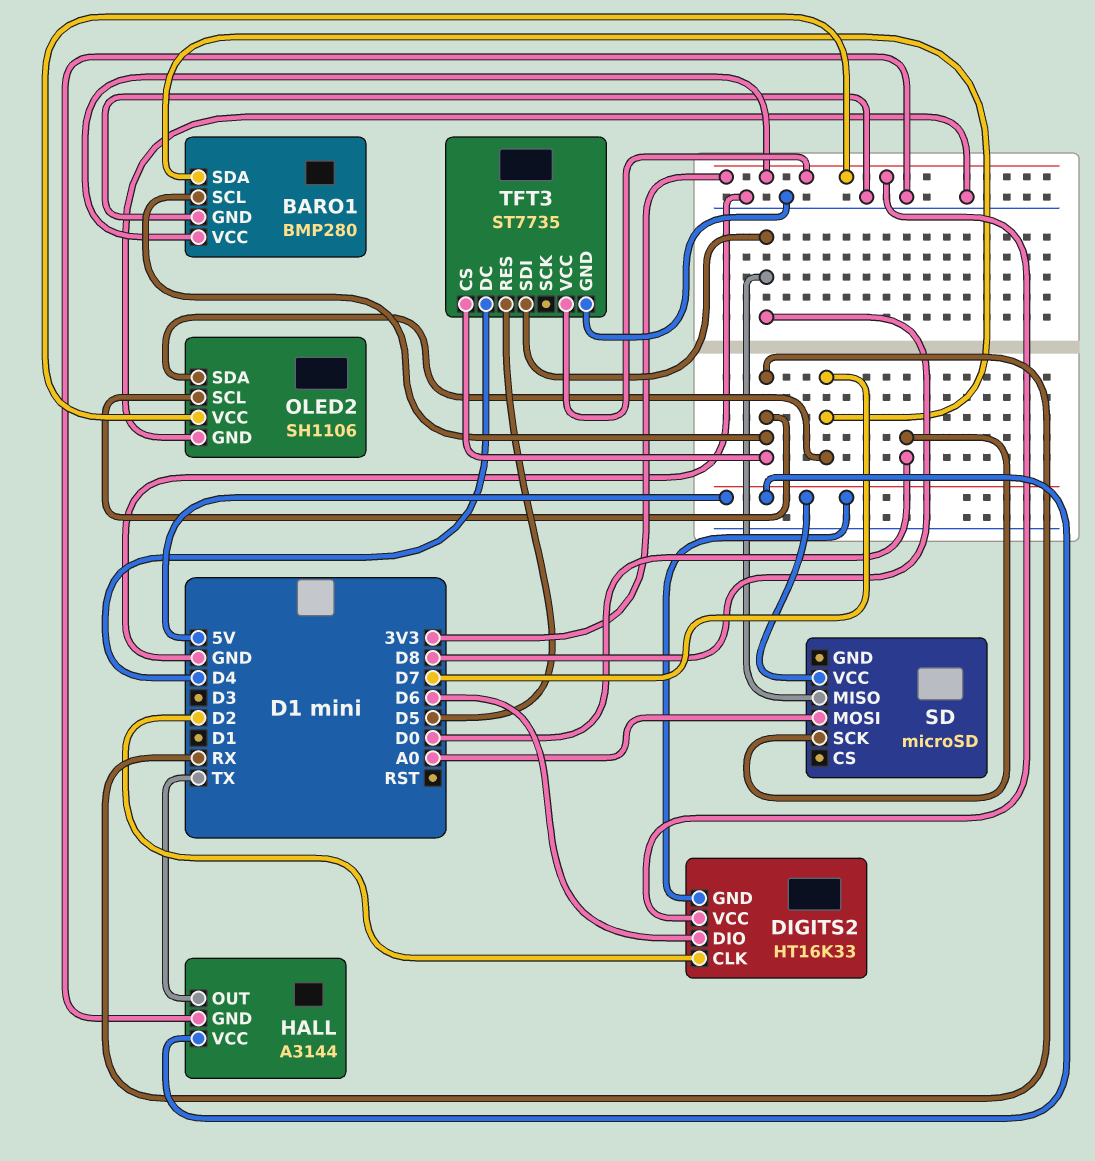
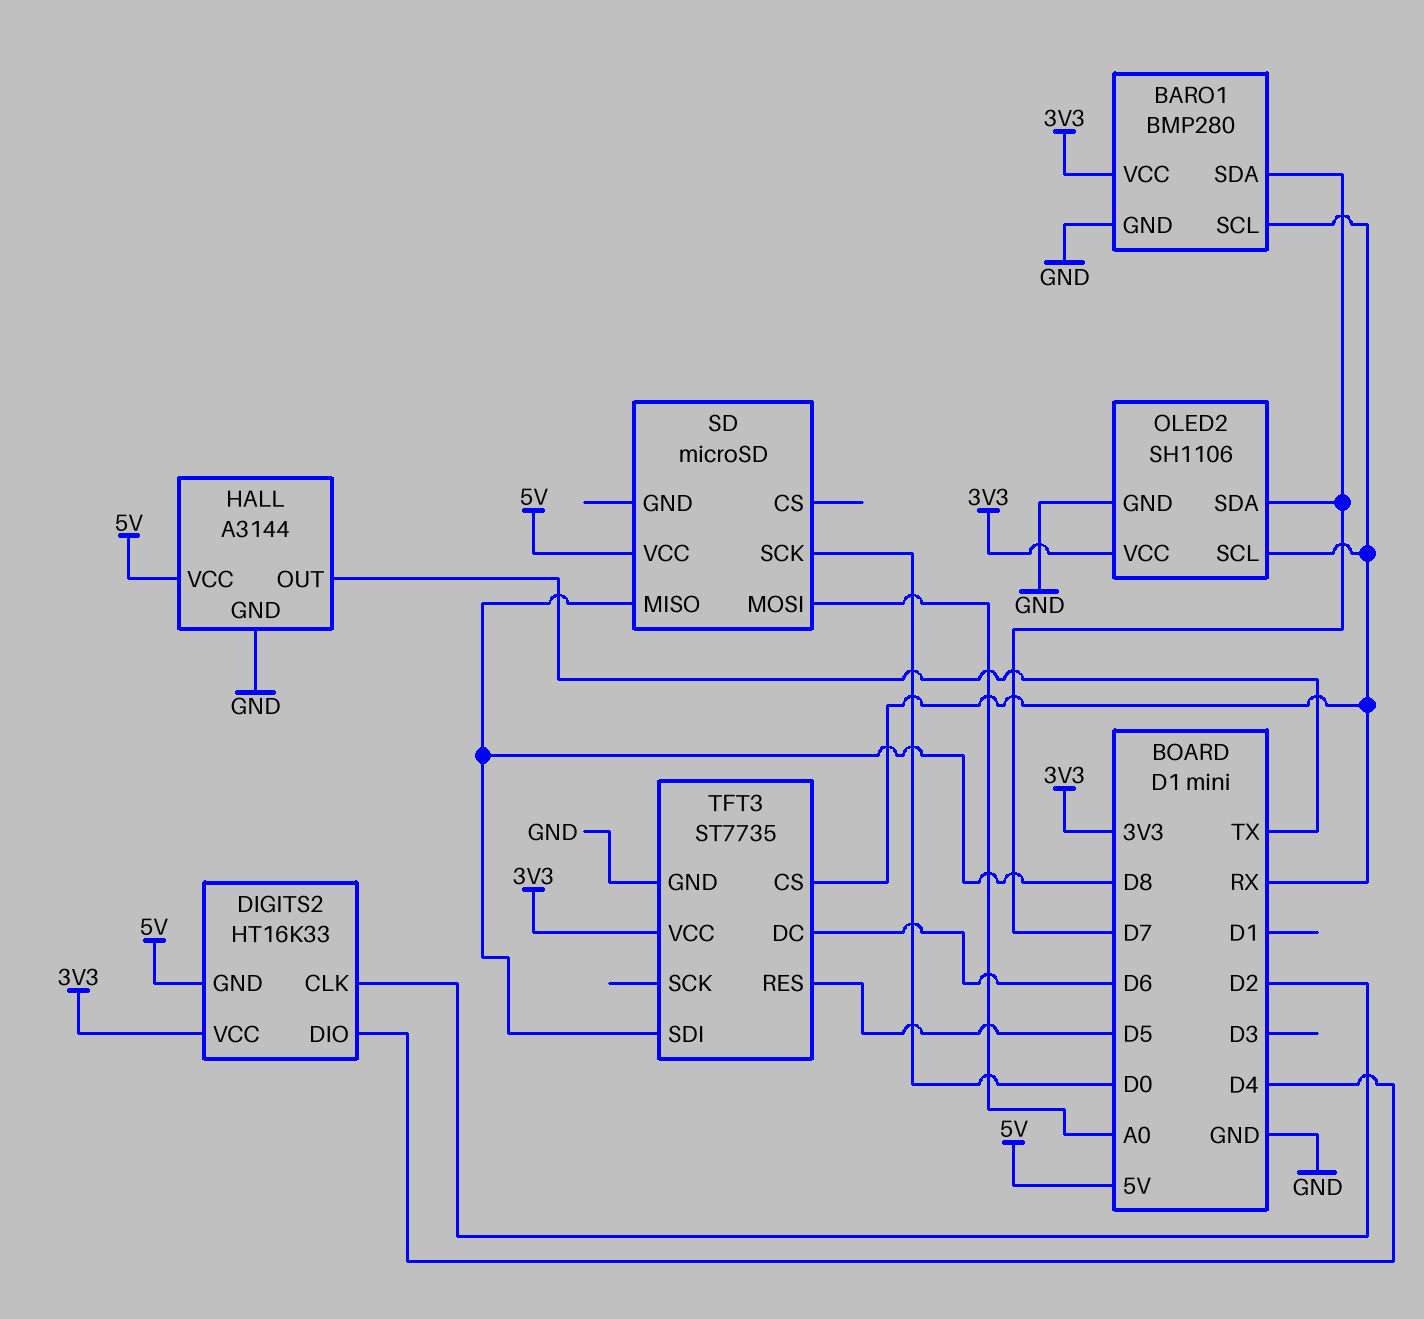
DIGITS2 pin DIO: D6 -> D4
TFT3 pin DC: D4 -> D6

